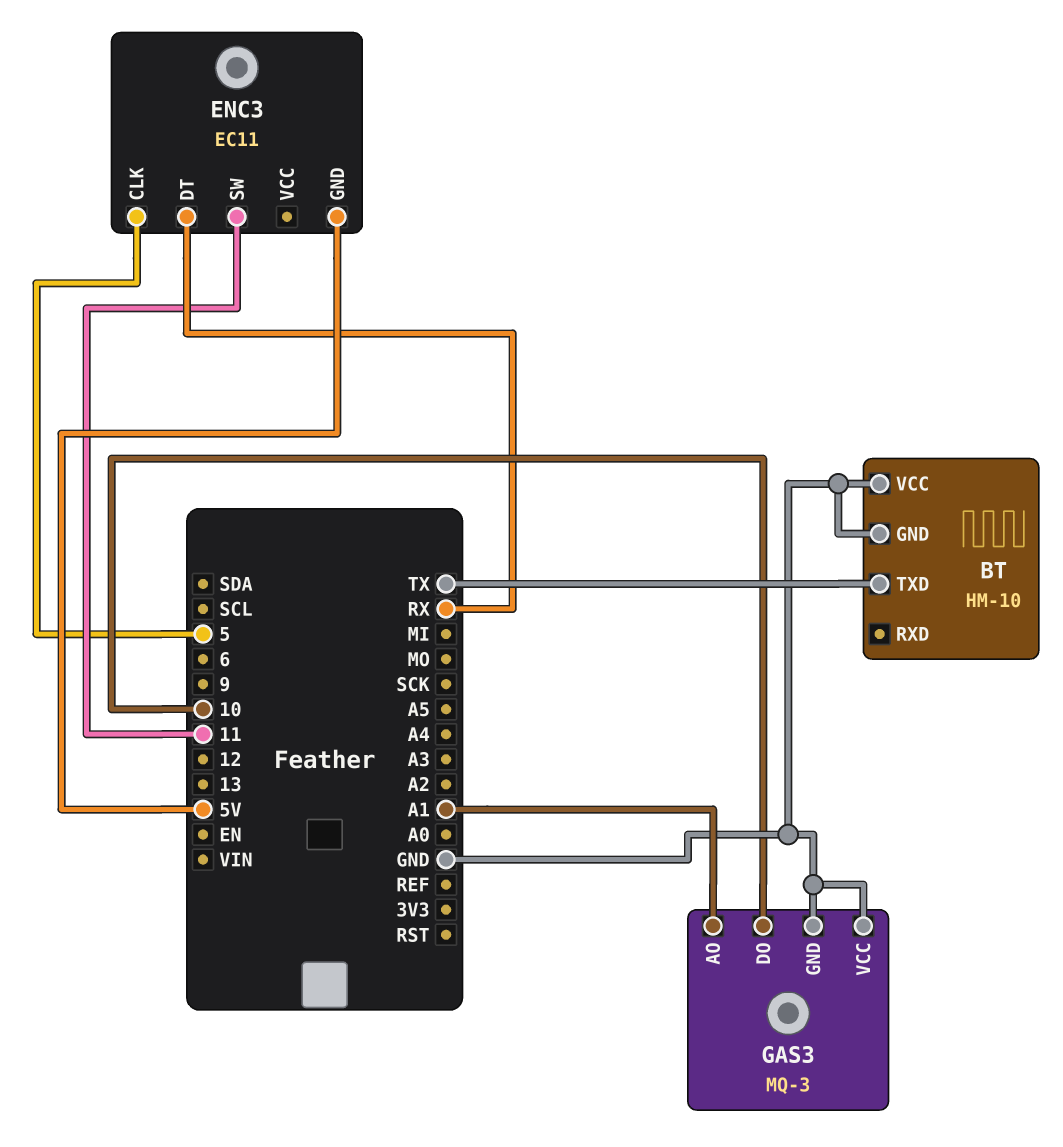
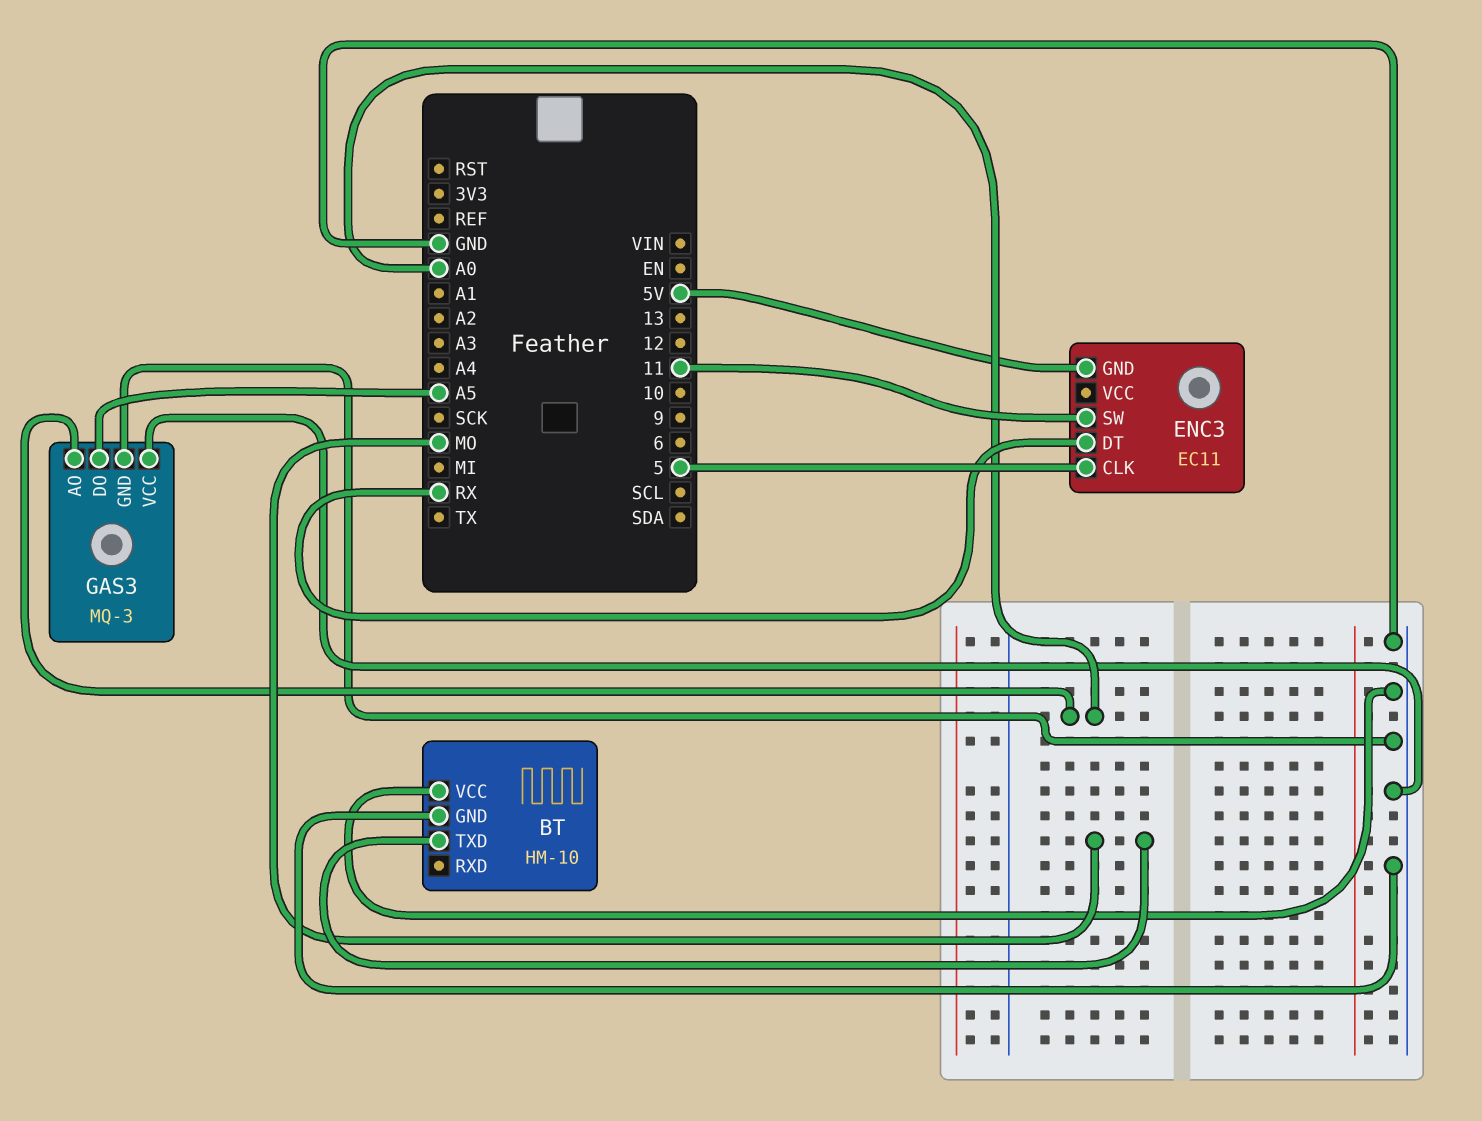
BT pin TXD: TX -> MO
GAS3 pin AO: A1 -> A0
GAS3 pin DO: 10 -> A5

